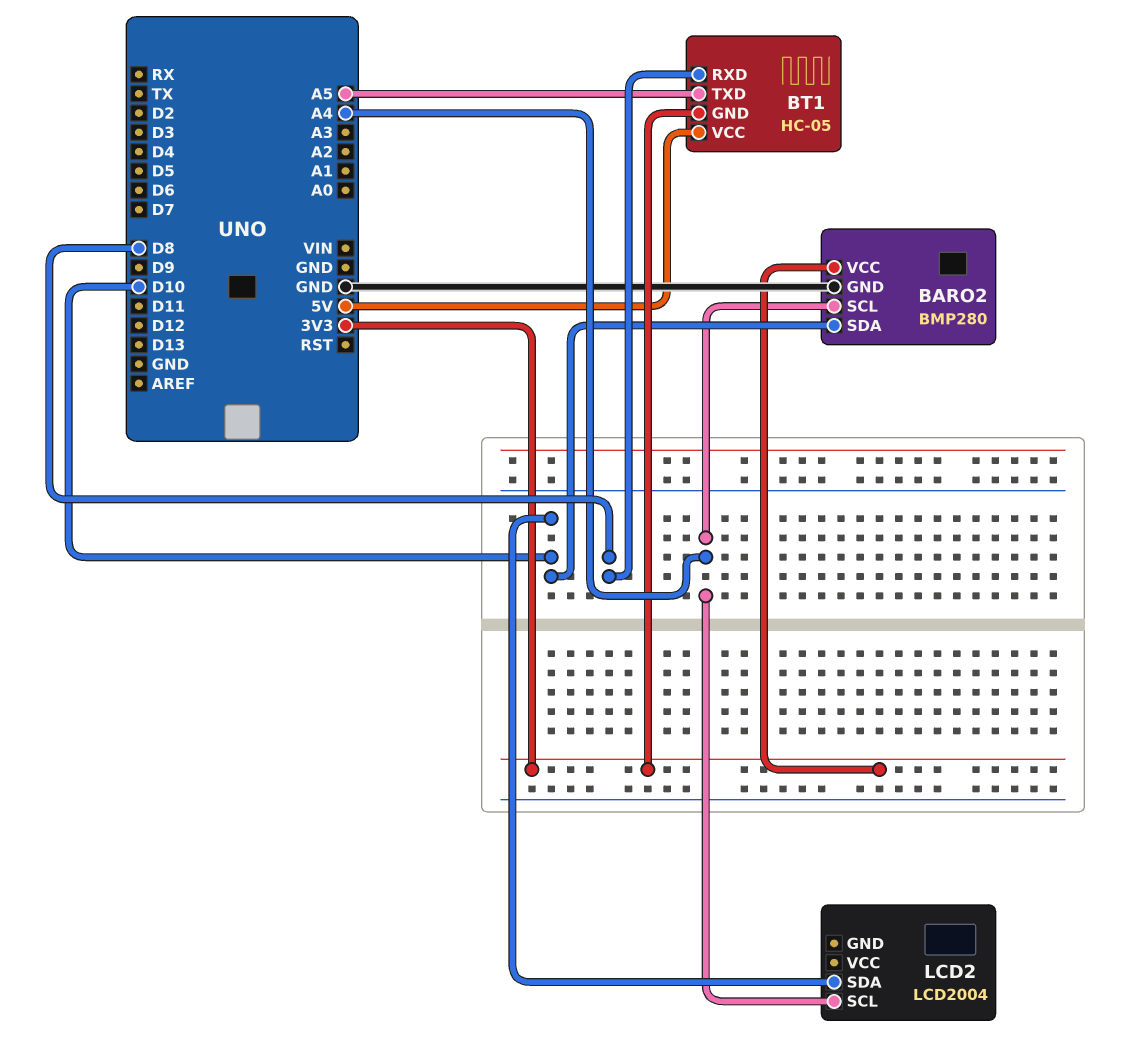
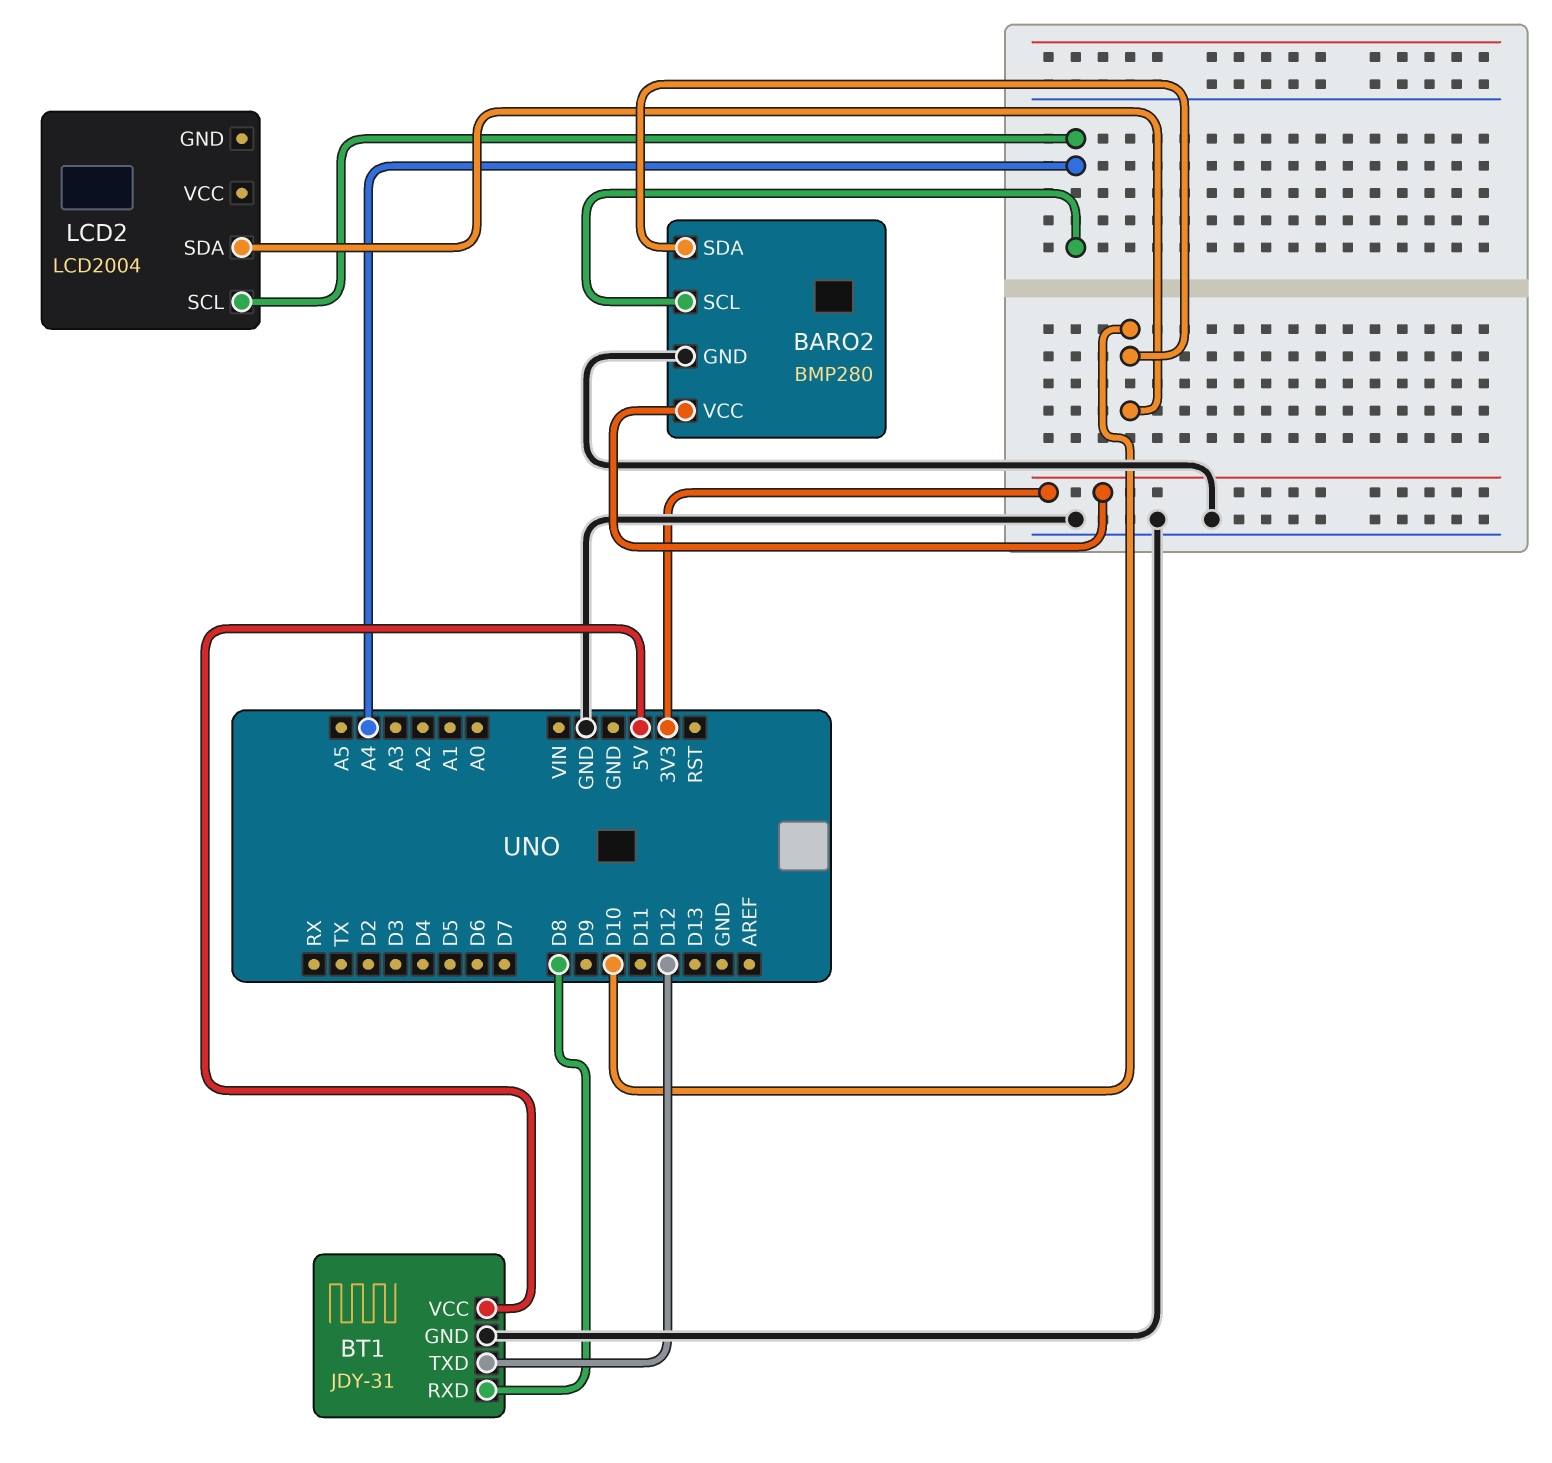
BT1: HC-05 -> JDY-31
BT1 pin GND: 3V3 -> GND
BT1 pin TXD: A5 -> D12

